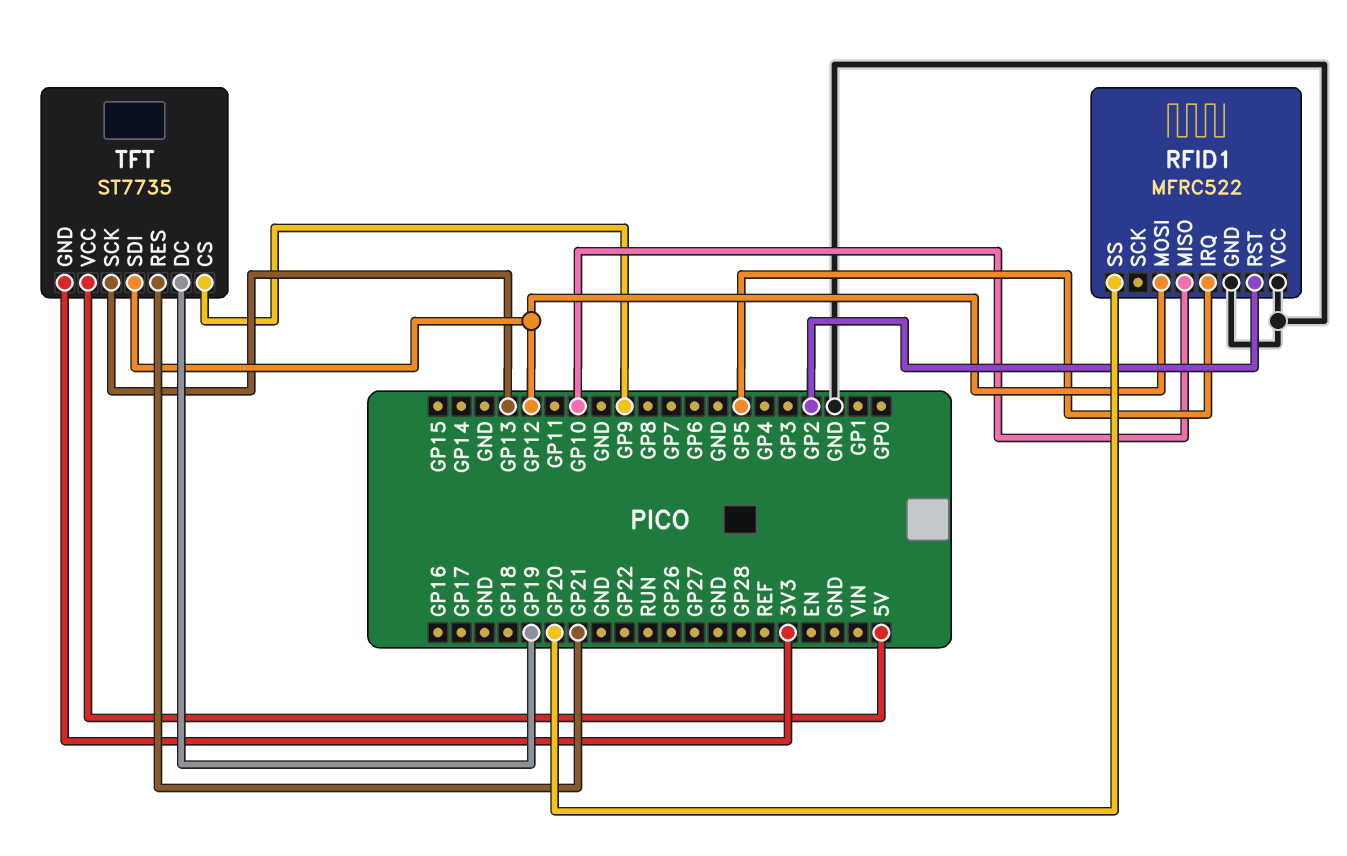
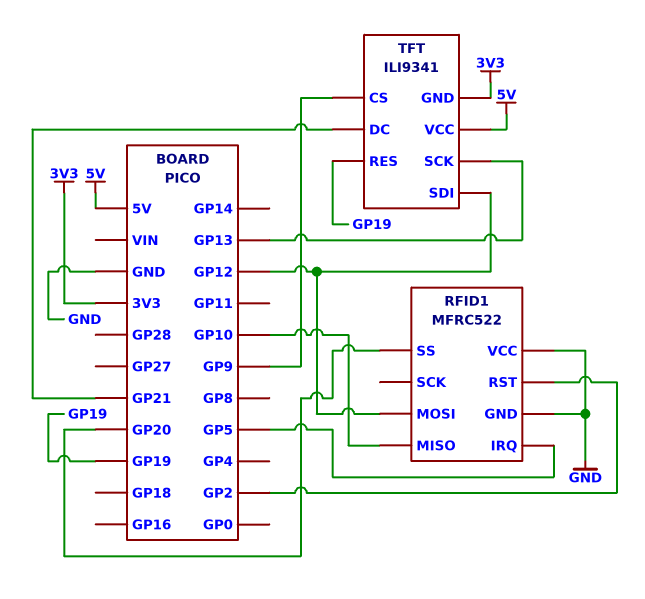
TFT: ST7735 -> ILI9341
TFT pin DC: GP19 -> GP21
TFT pin RES: GP21 -> GP19

